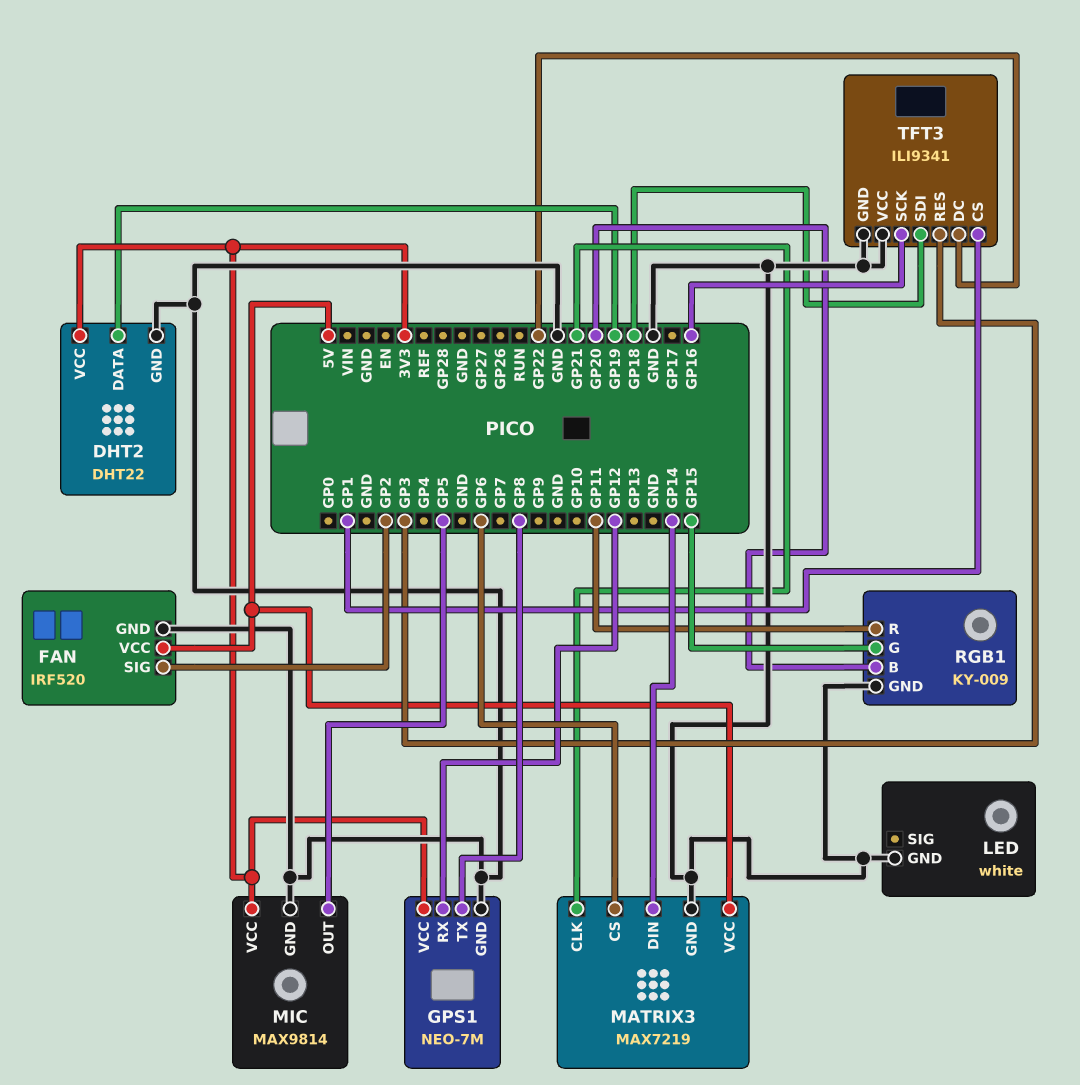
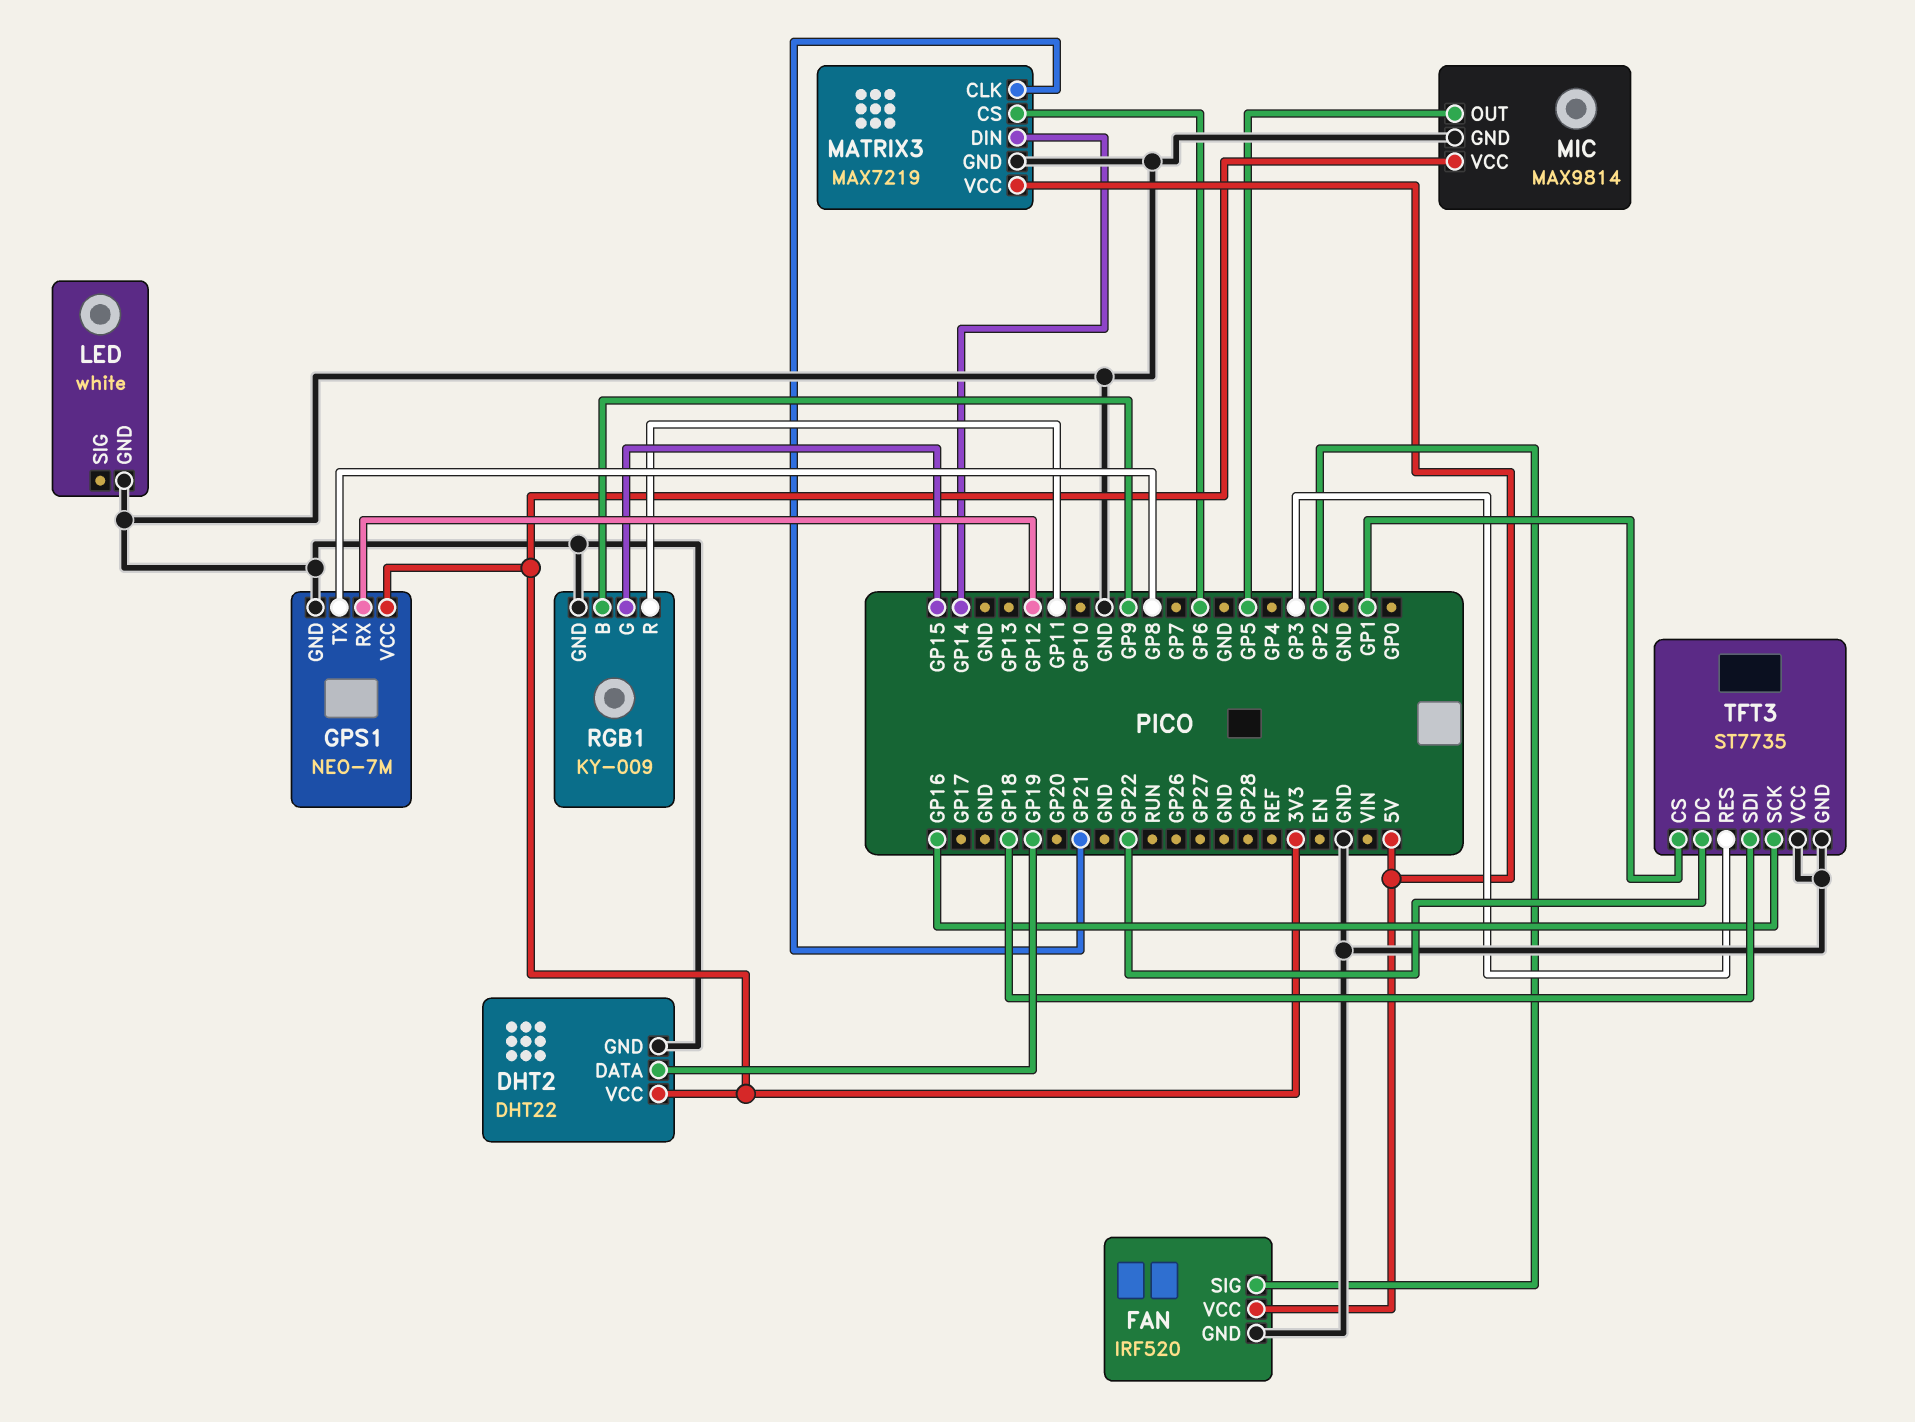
RGB1 pin B: GP20 -> GP9
TFT3: ILI9341 -> ST7735

